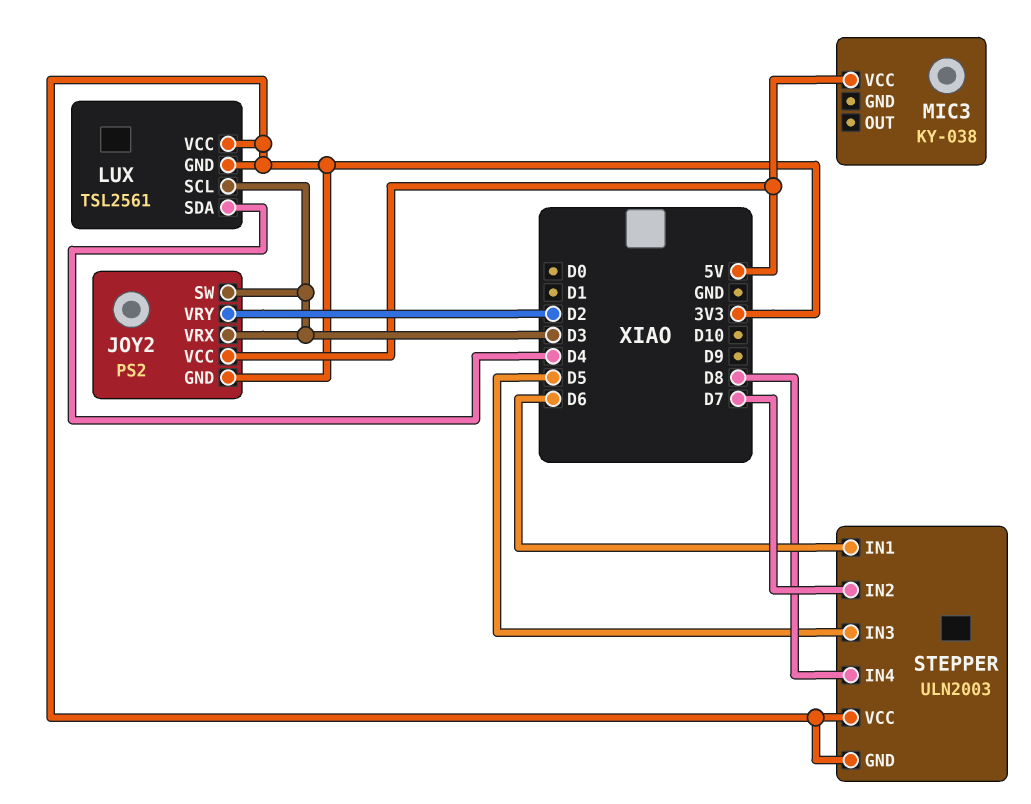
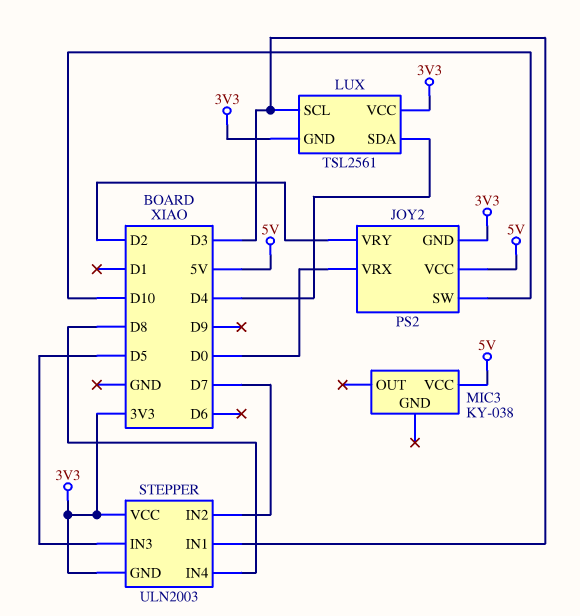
JOY2 pin SW: D3 -> D10
JOY2 pin VRX: D3 -> D0
STEPPER pin IN1: D6 -> D3

